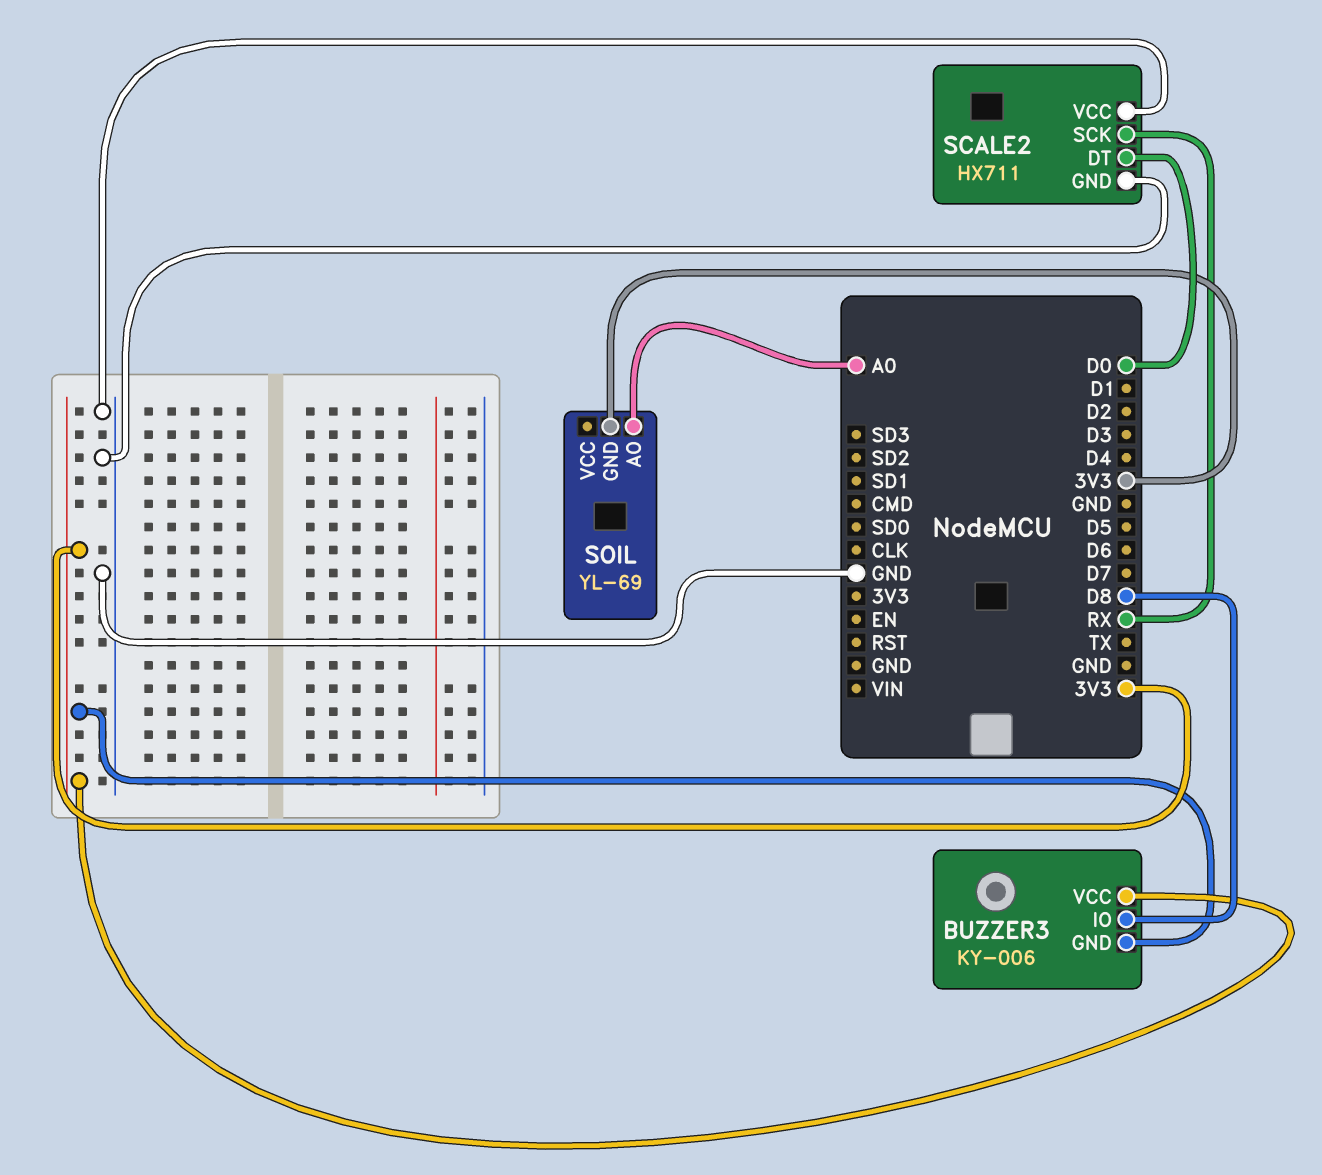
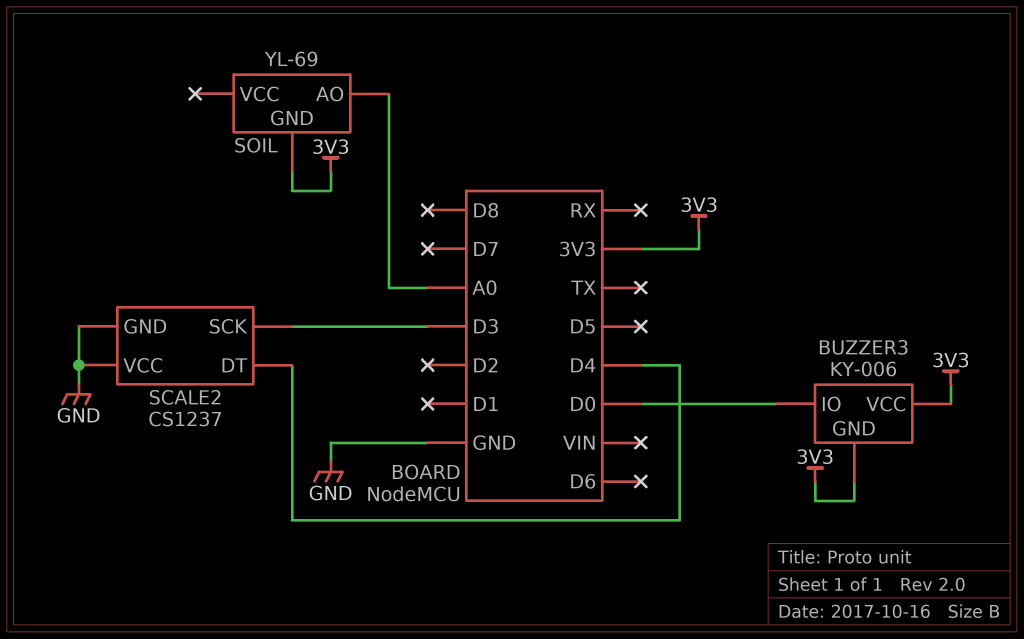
BUZZER3 pin IO: D8 -> D0
SCALE2: HX711 -> CS1237
SCALE2 pin DT: D0 -> D4
SCALE2 pin SCK: RX -> D3

